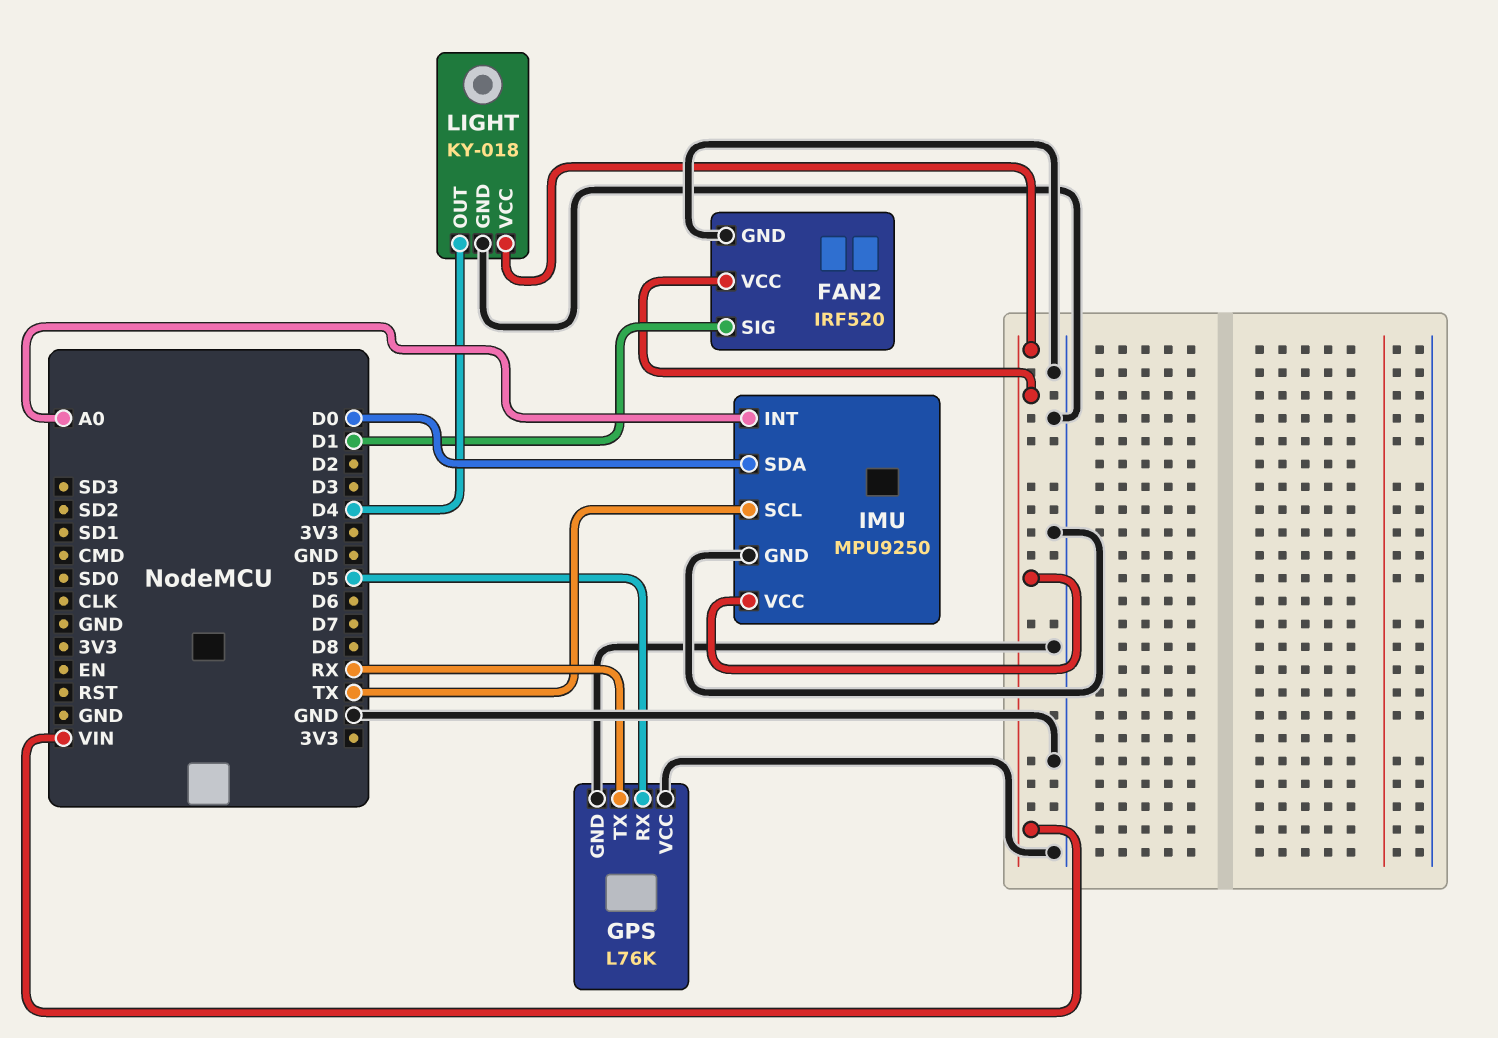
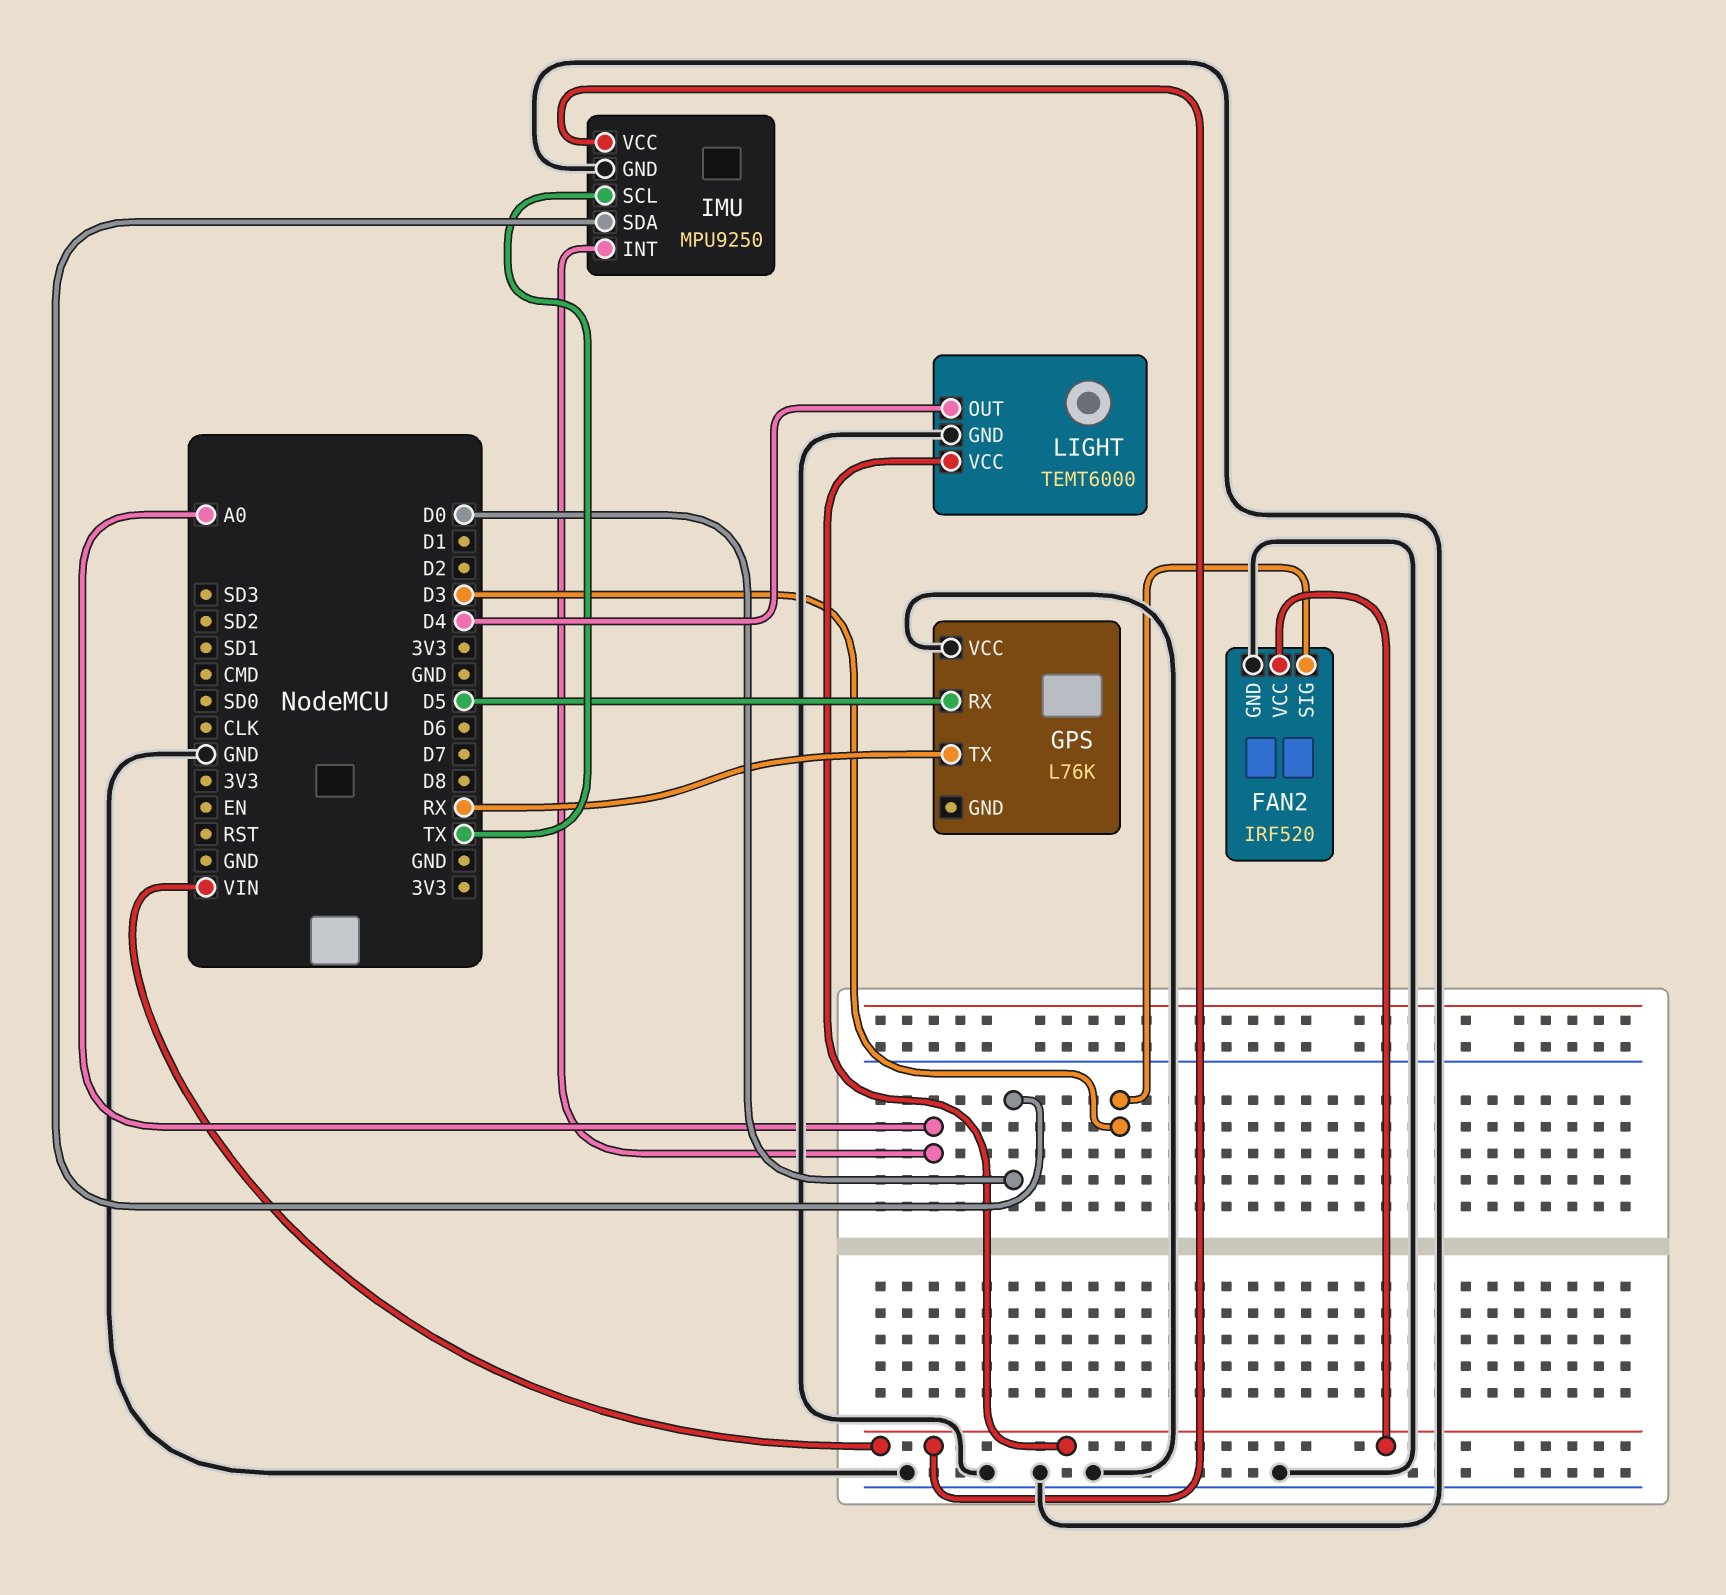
FAN2 pin SIG: D1 -> D3
GPS pin GND: GND -> none
LIGHT: KY-018 -> TEMT6000

